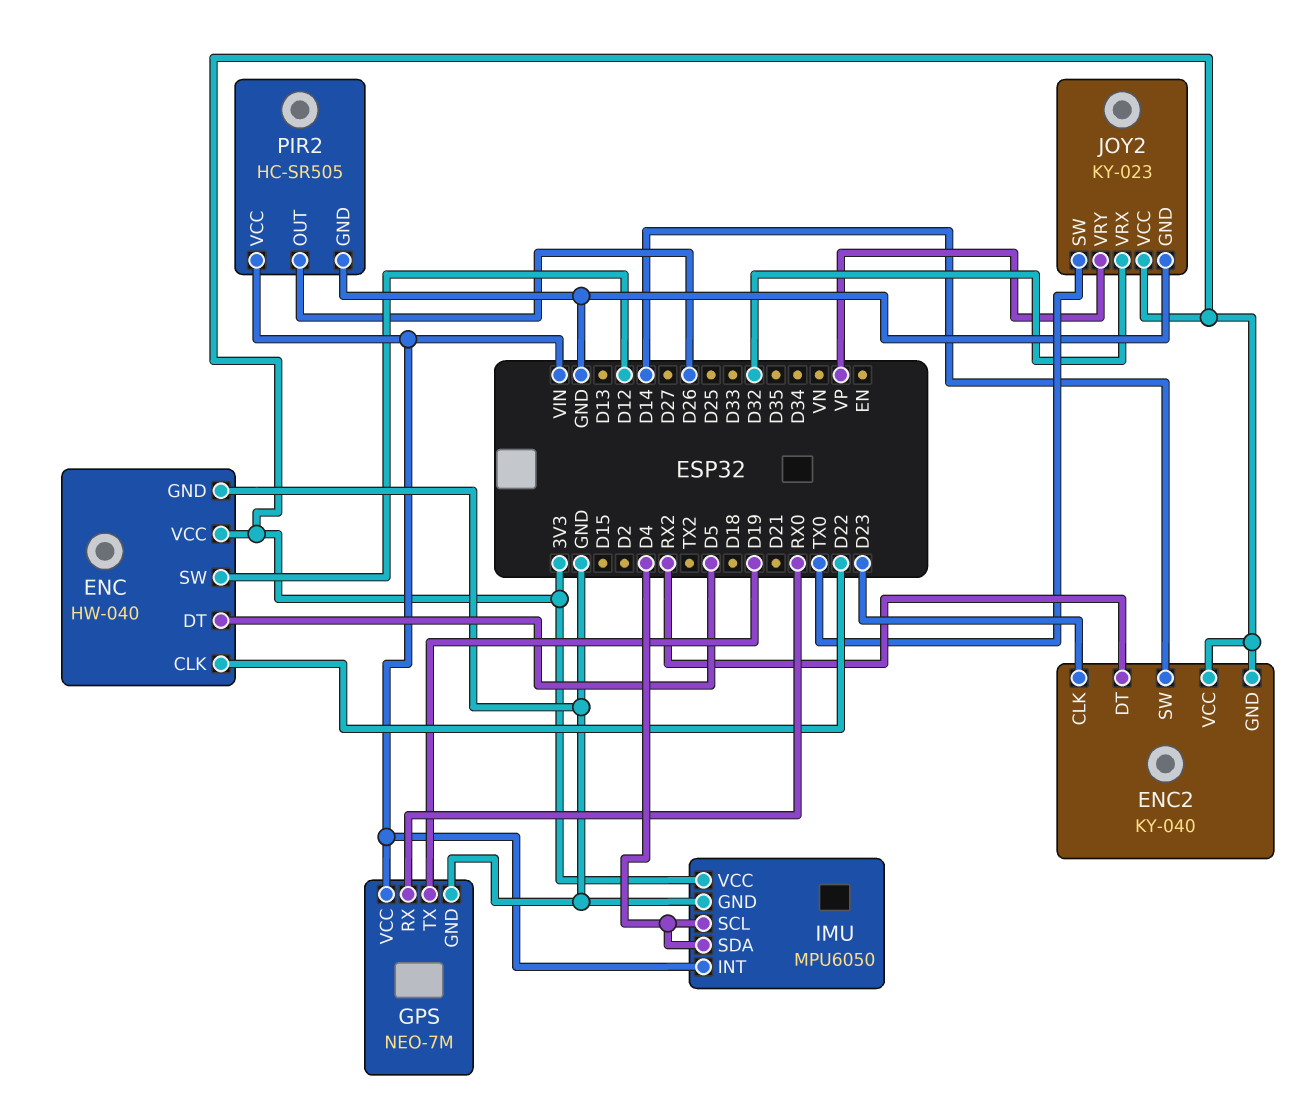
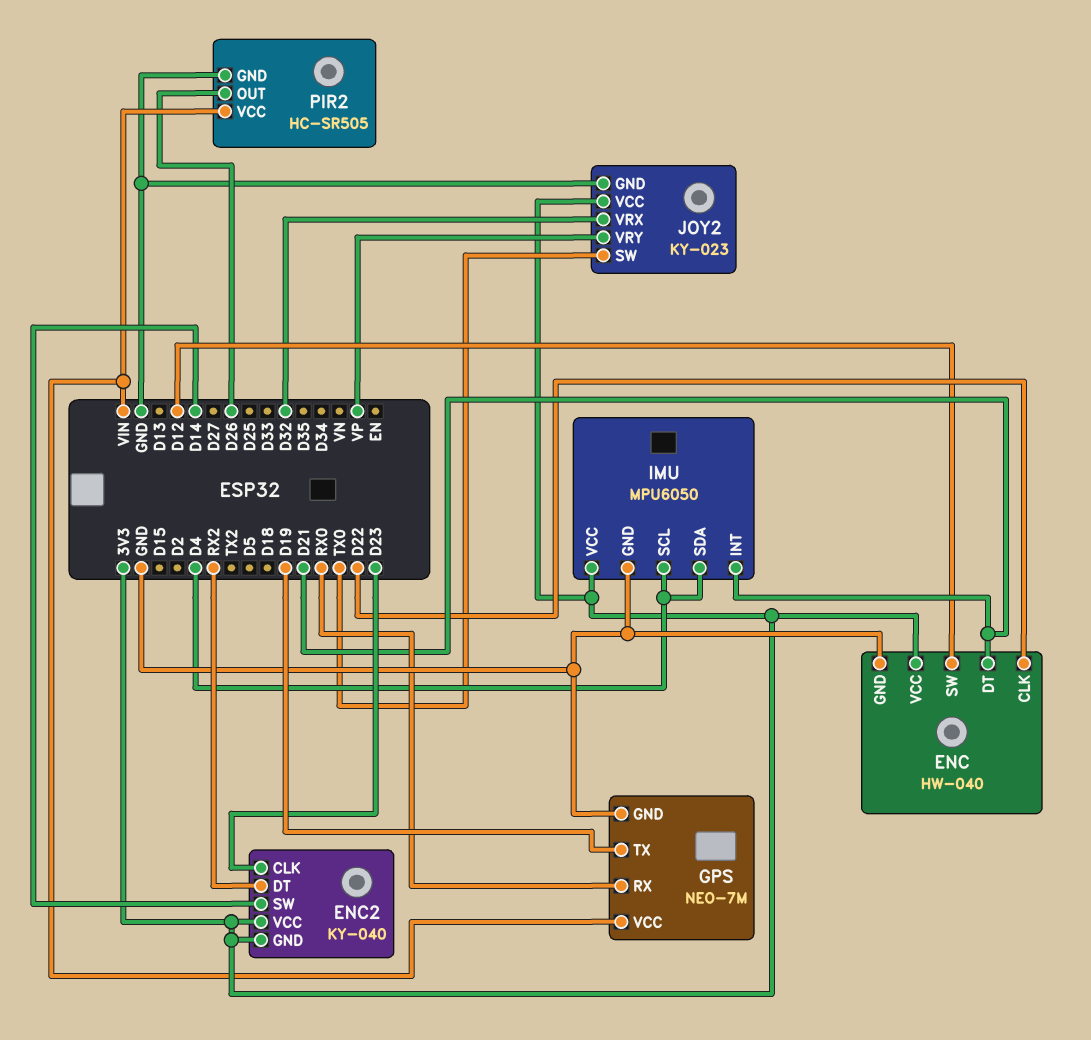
ENC pin DT: D5 -> D21
IMU pin INT: VIN -> D21

